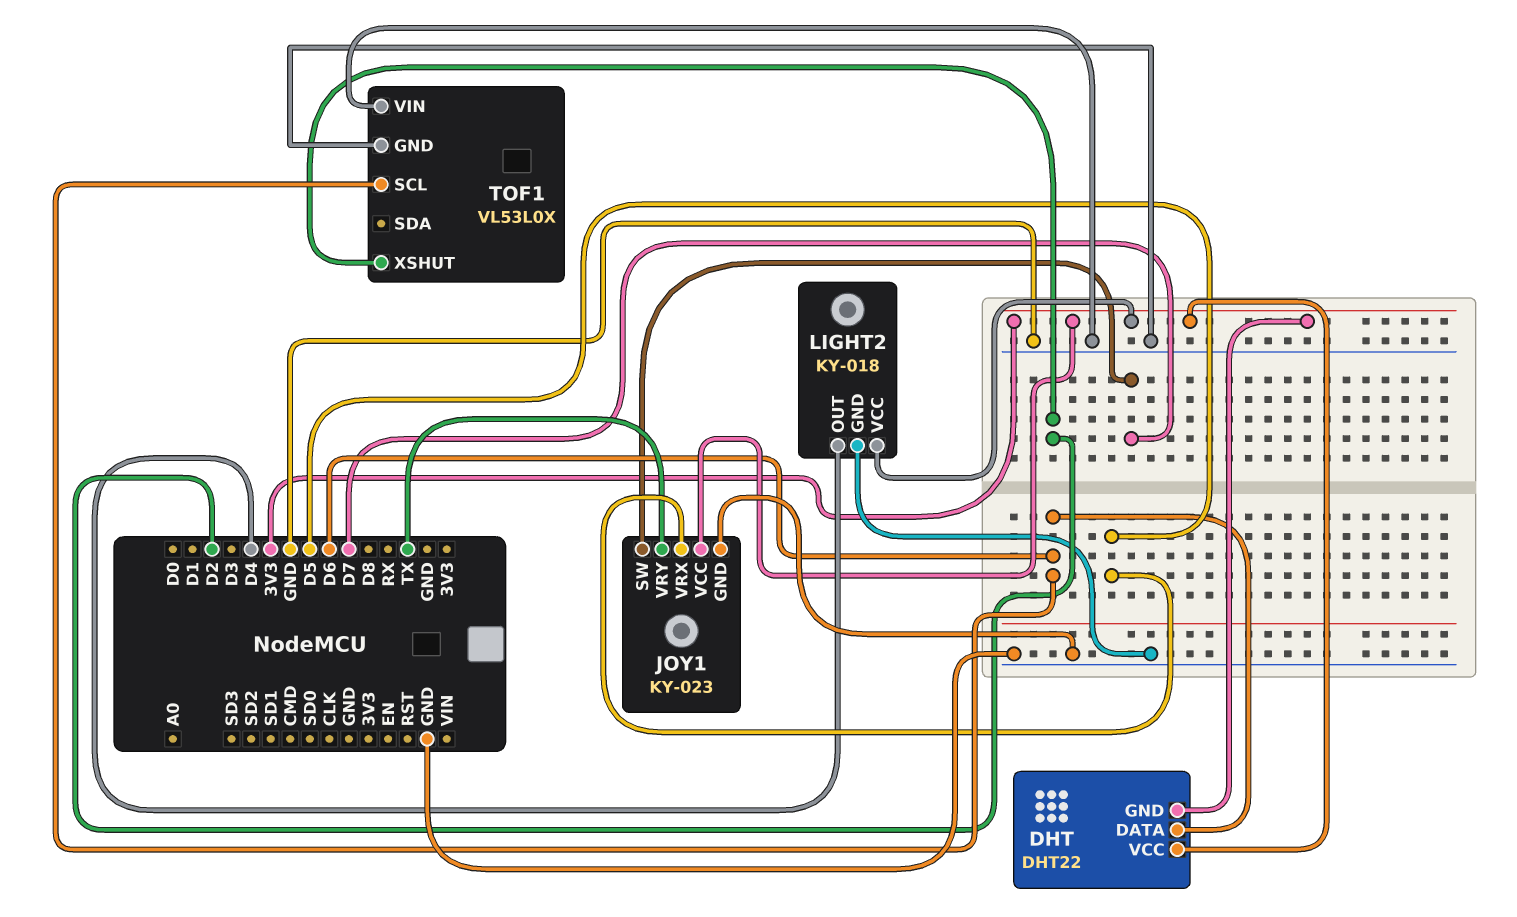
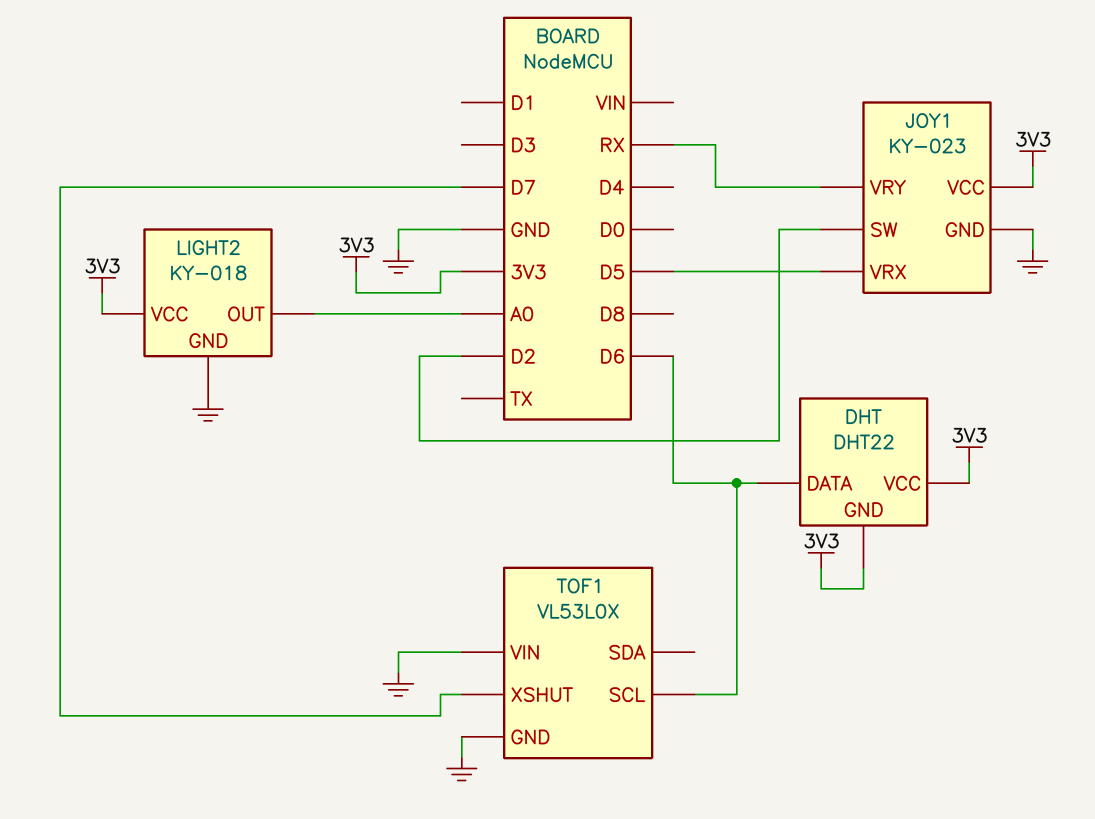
JOY1 pin SW: D7 -> D2
JOY1 pin VRY: TX -> RX
LIGHT2 pin OUT: D4 -> A0
TOF1 pin XSHUT: D2 -> D7

